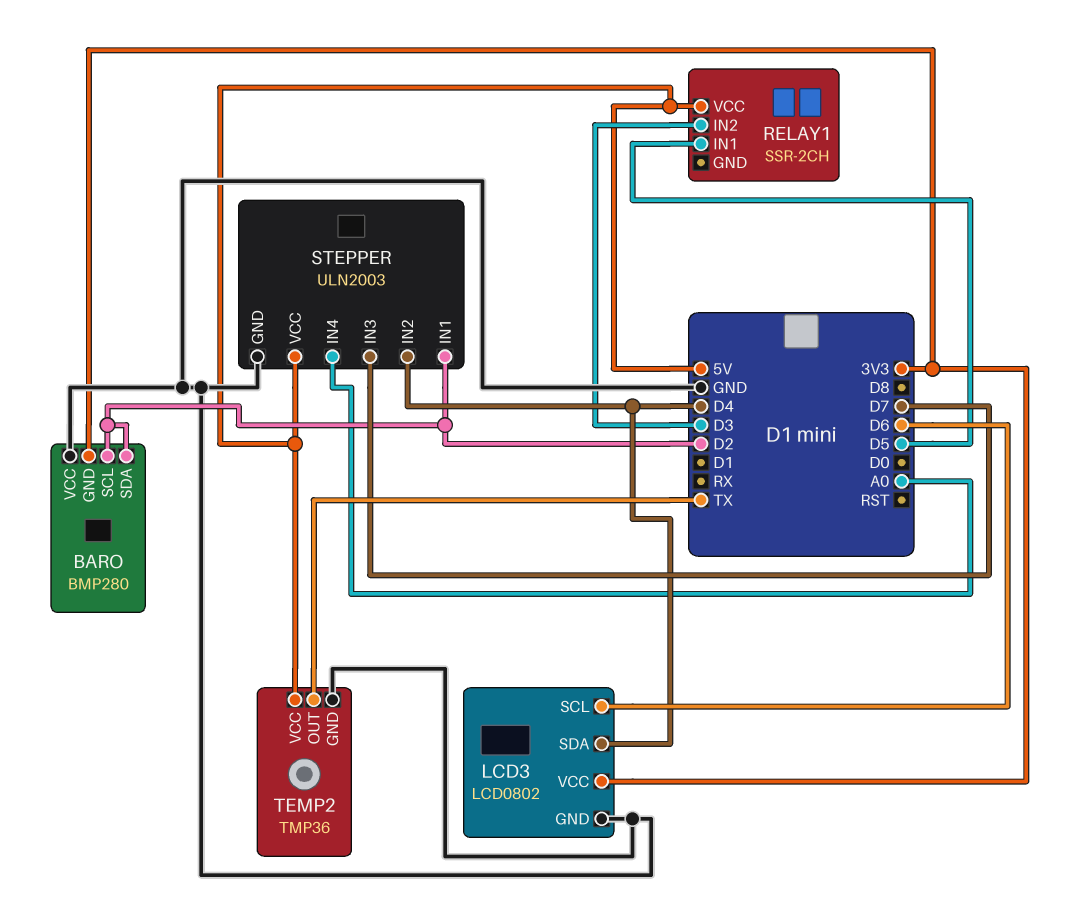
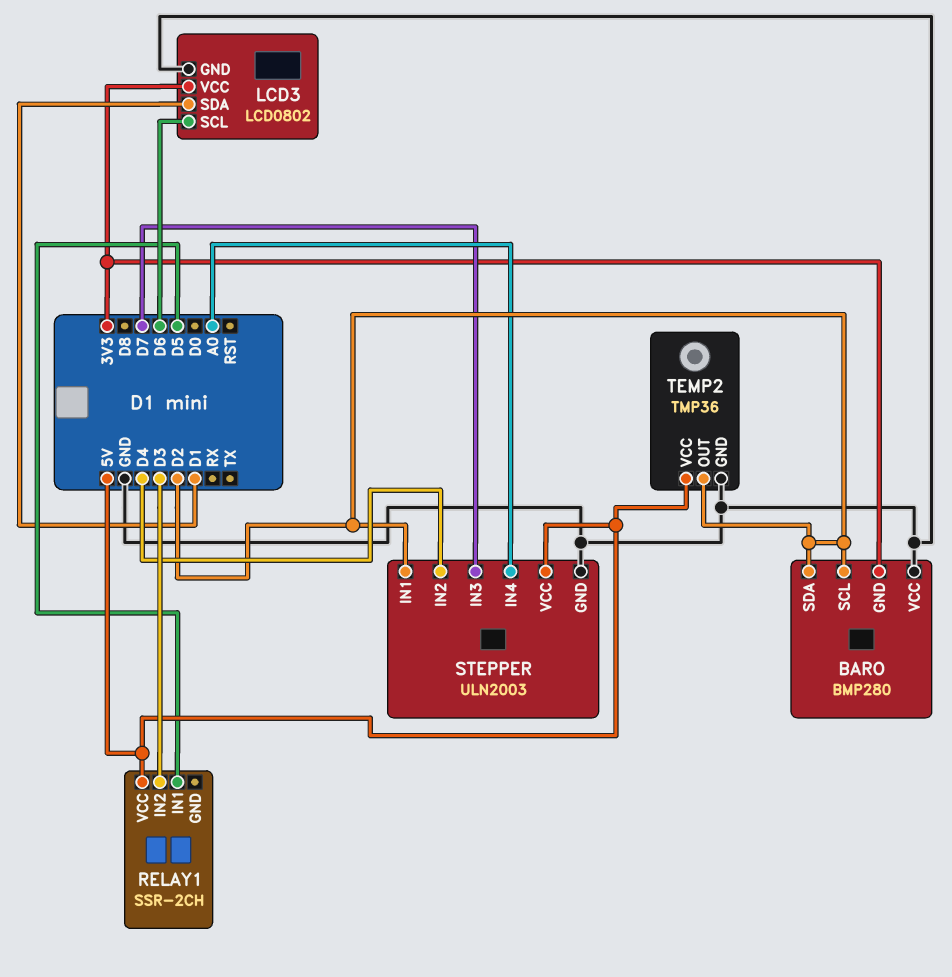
LCD3 pin SDA: D4 -> D1
TEMP2 pin OUT: TX -> D2

